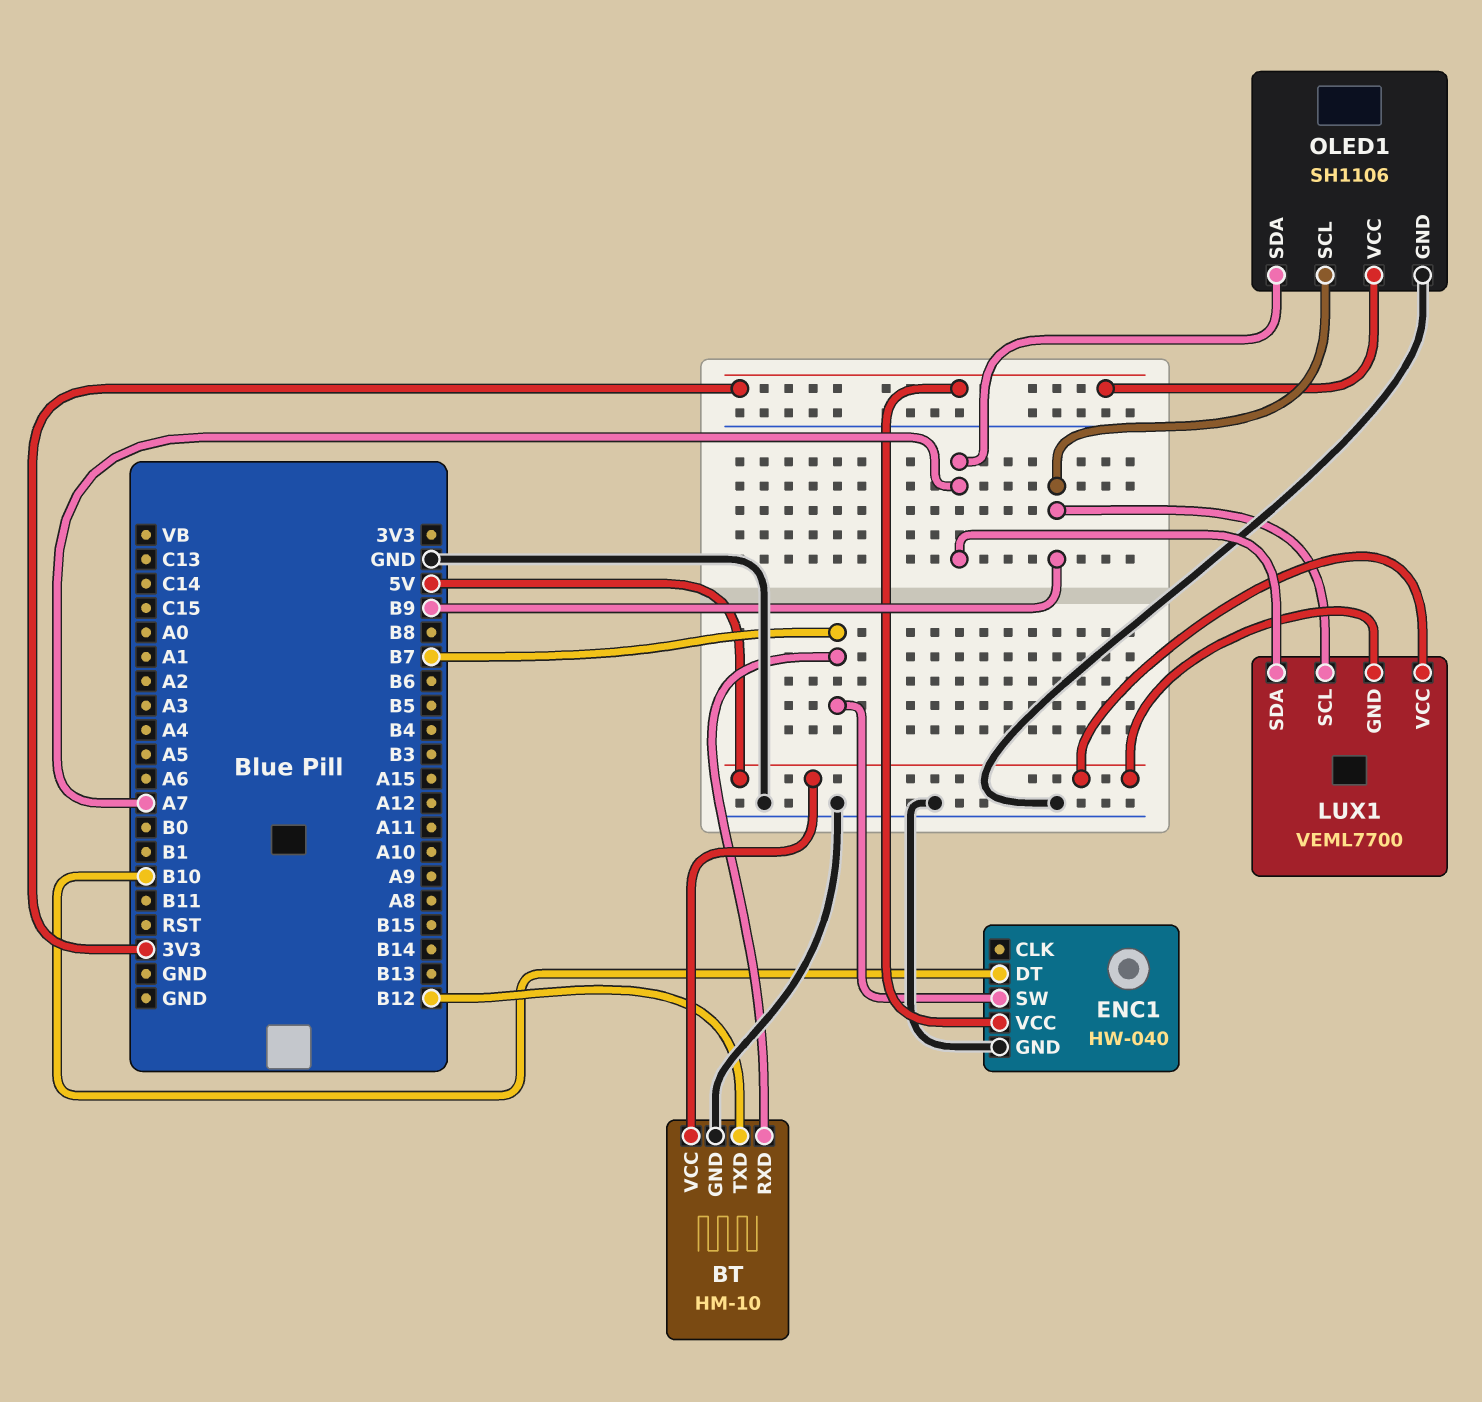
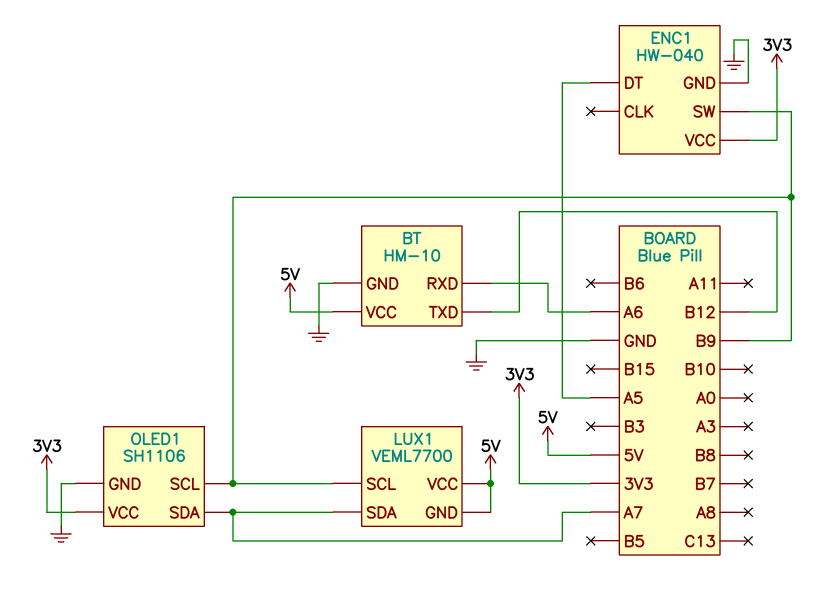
BT pin RXD: B7 -> A6
ENC1 pin DT: B10 -> A5
ENC1 pin SW: B7 -> B9

